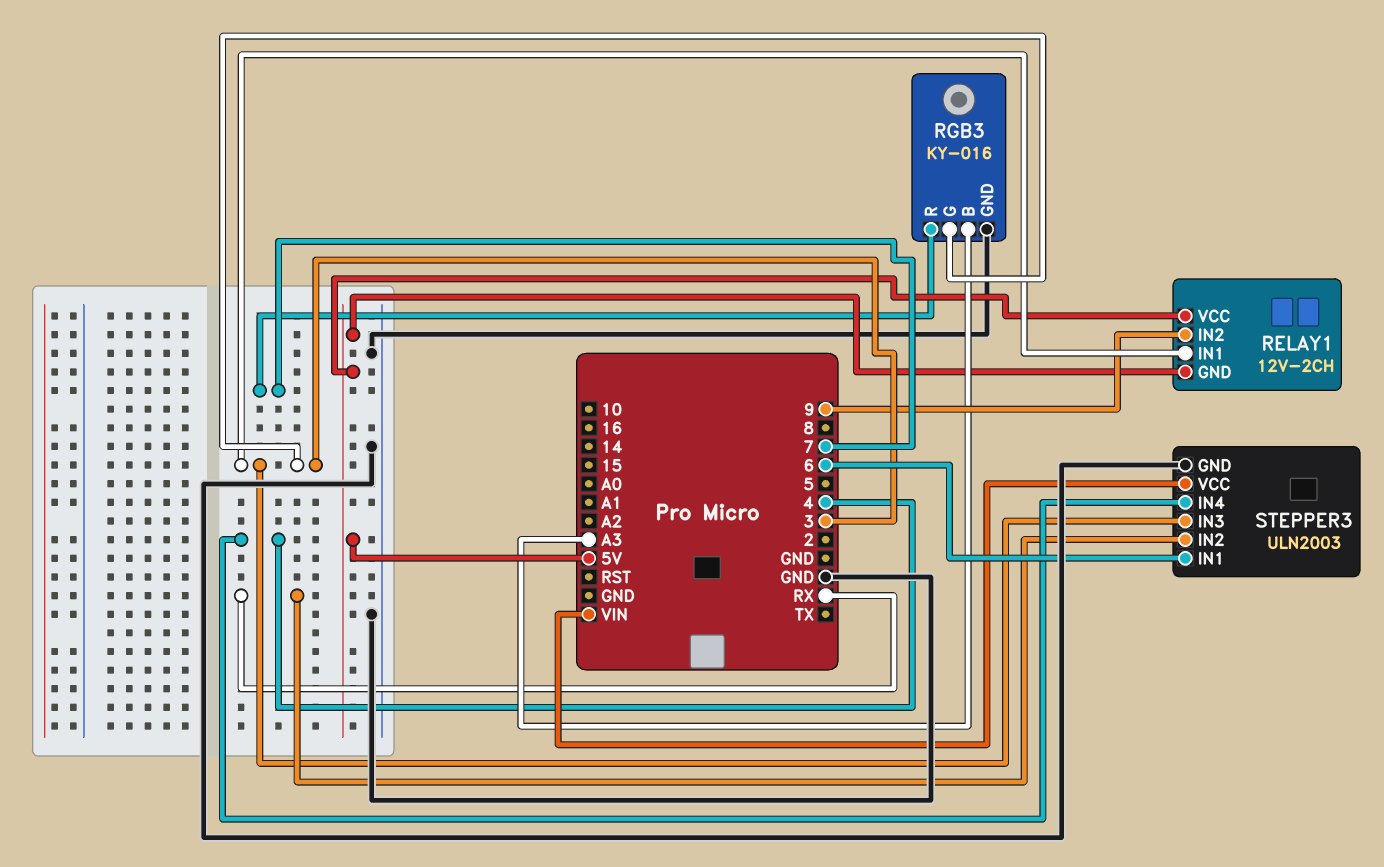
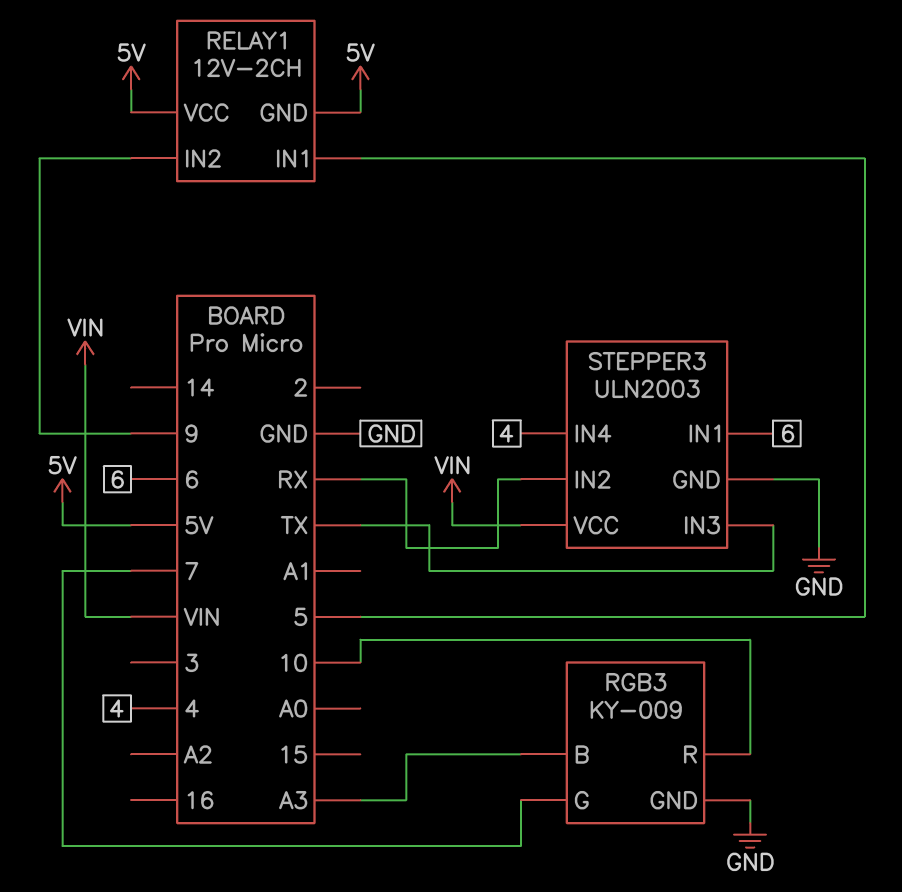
RELAY1 pin IN1: 3 -> 5
RGB3: KY-016 -> KY-009
RGB3 pin G: 3 -> 7
RGB3 pin R: 7 -> 10
STEPPER3 pin IN3: 3 -> TX

